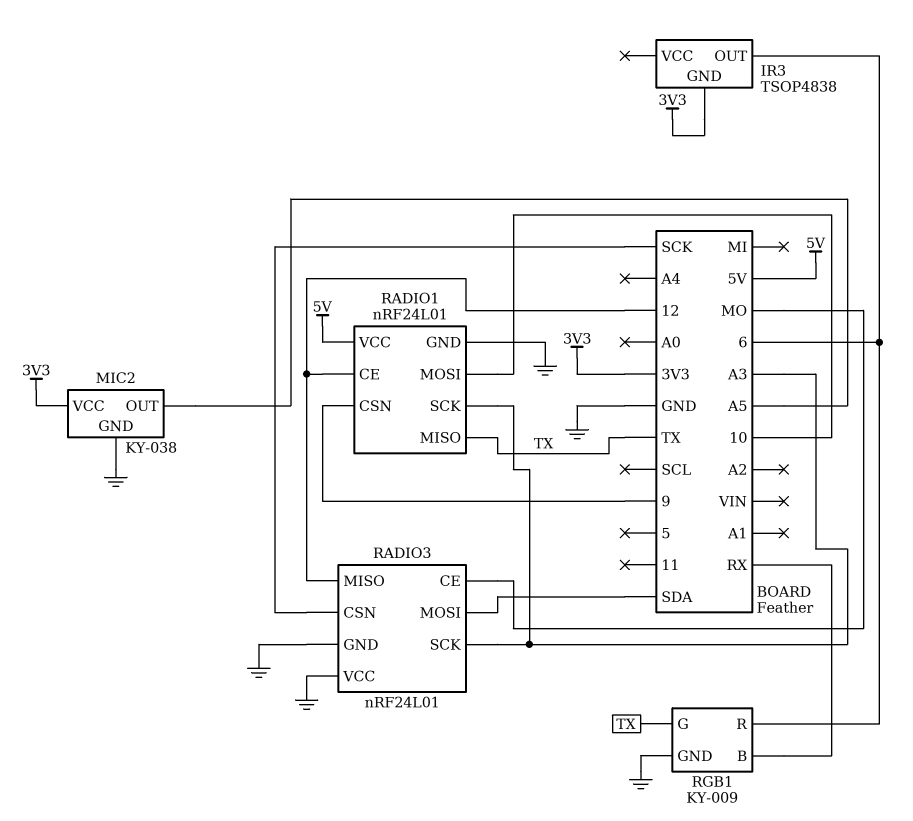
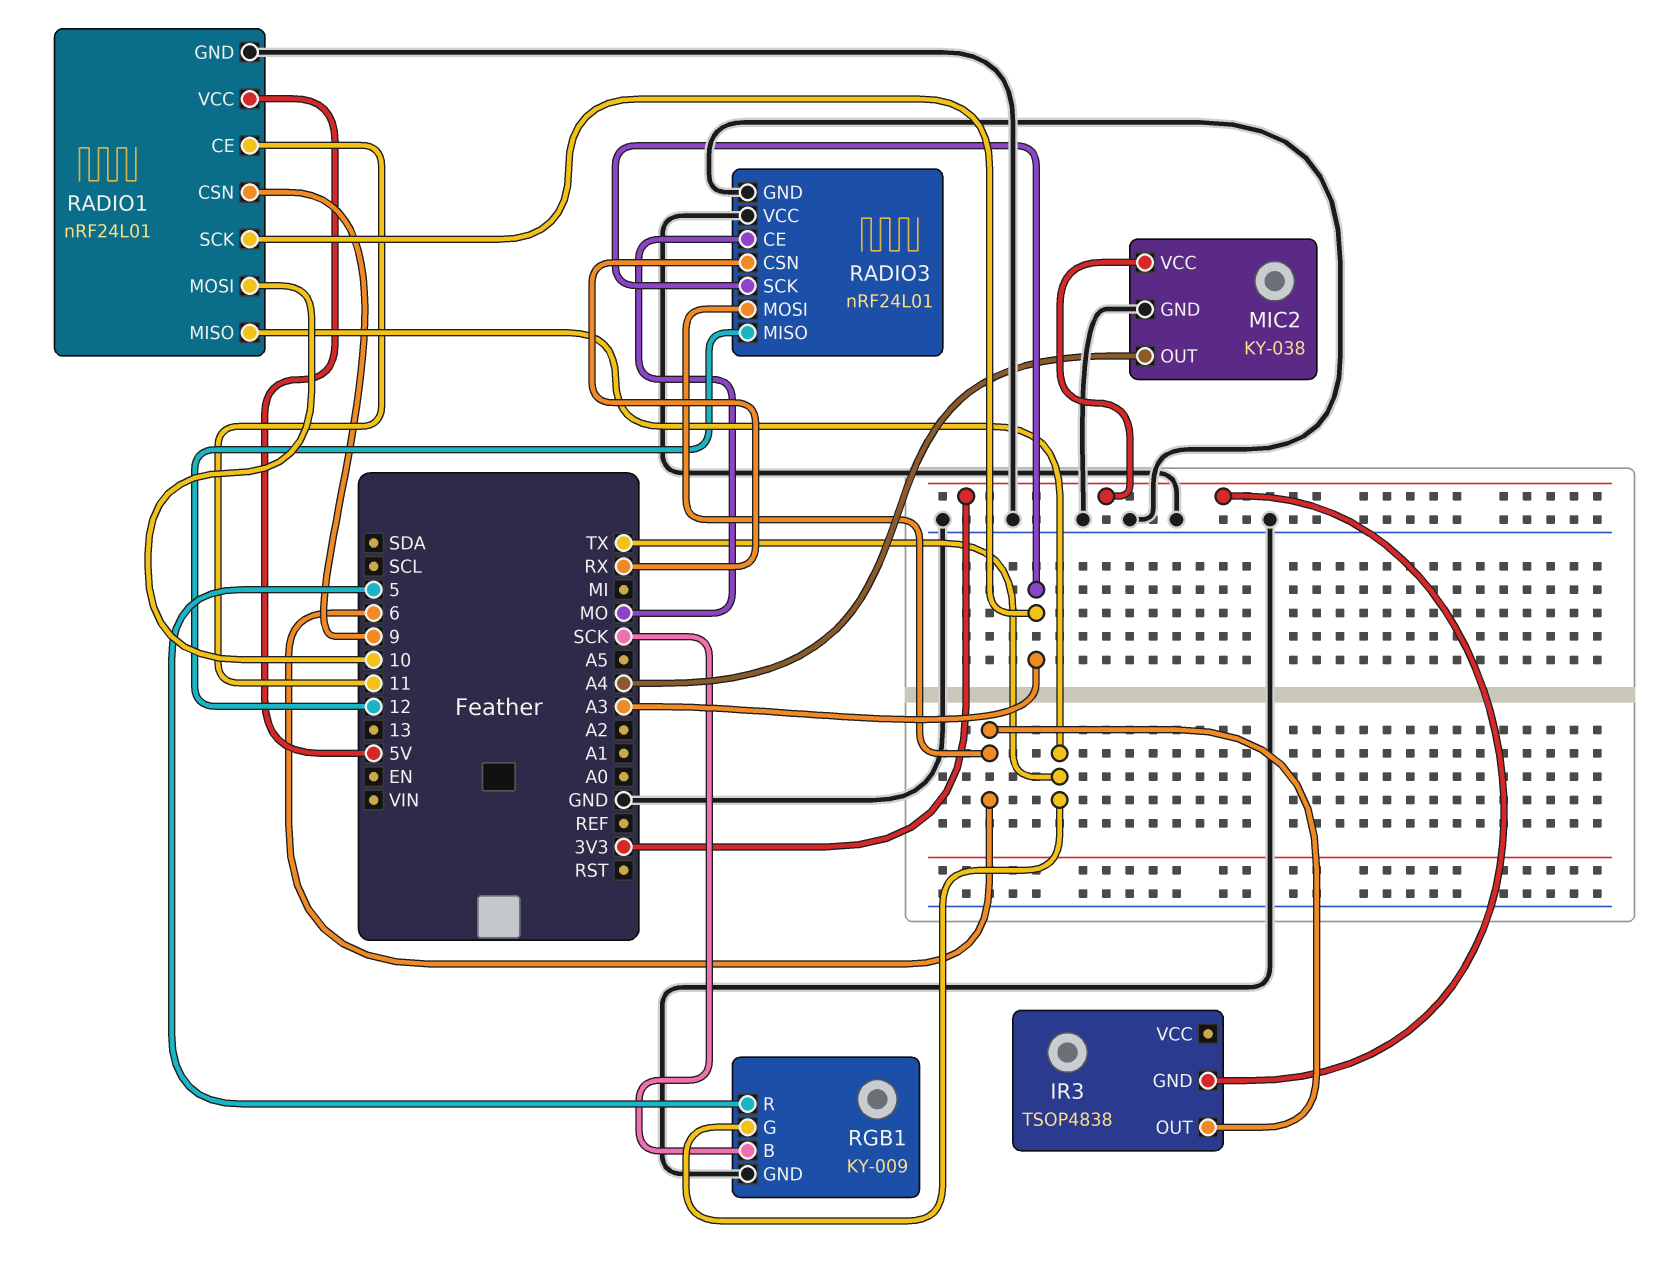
MIC2 pin OUT: A5 -> A4
RADIO1 pin CE: 12 -> 11
RADIO3 pin CSN: SCK -> RX
RADIO3 pin MOSI: SDA -> 6
RGB1 pin B: RX -> SCK
RGB1 pin R: 6 -> 5

